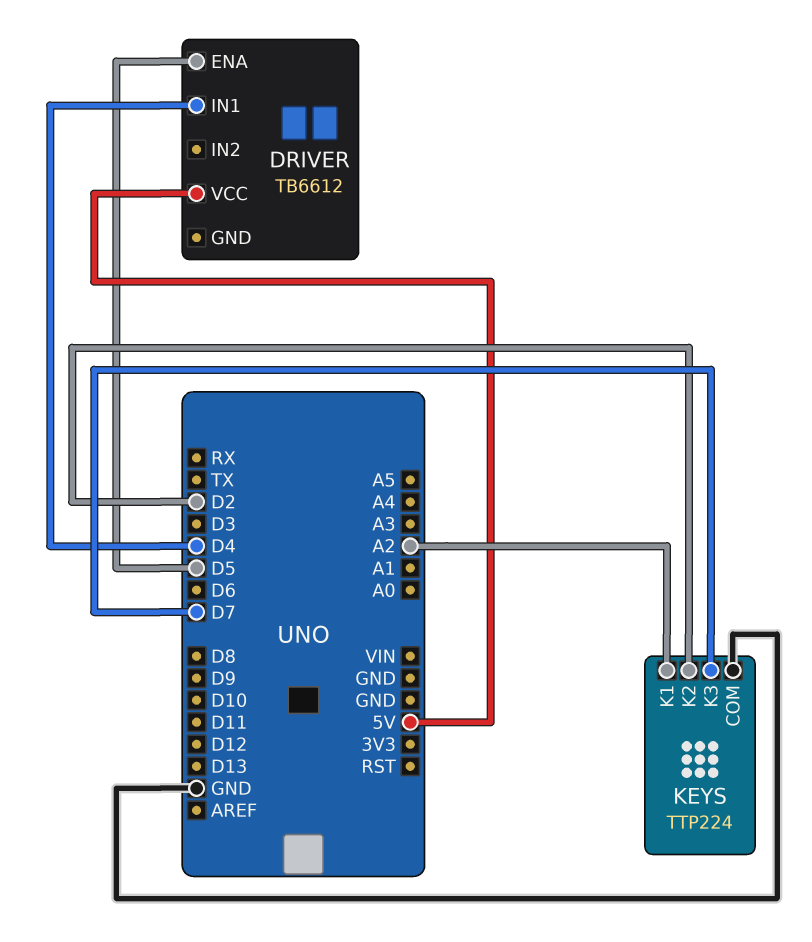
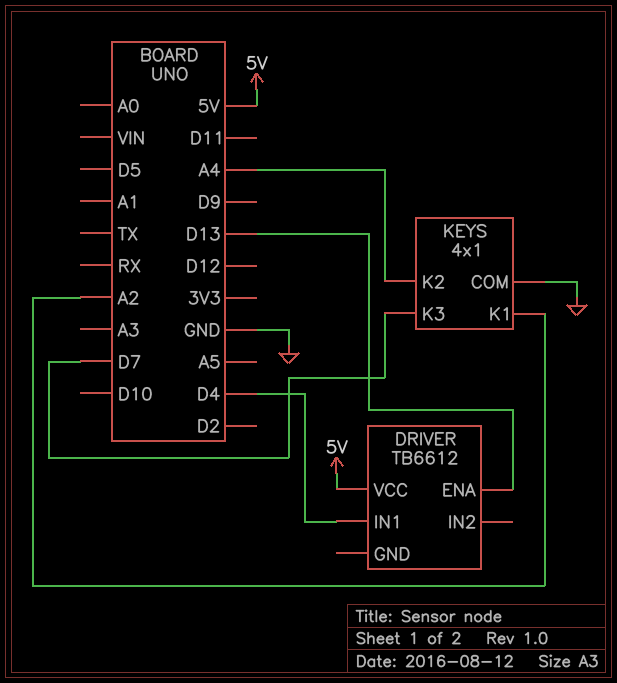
DRIVER pin ENA: D5 -> D13
KEYS: TTP224 -> 4x1
KEYS pin K2: D2 -> A4

